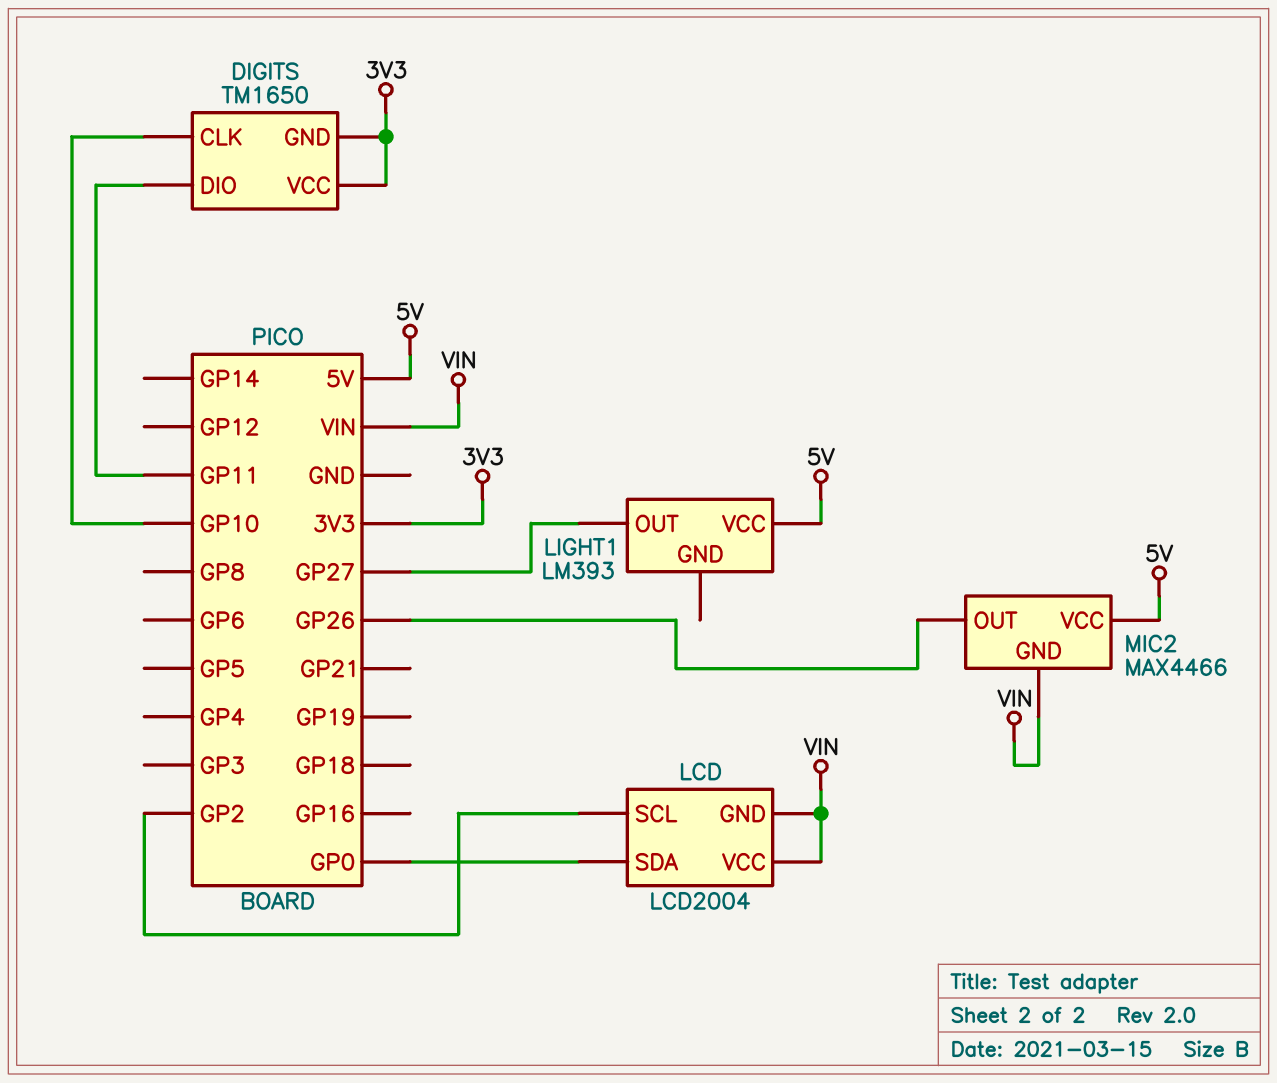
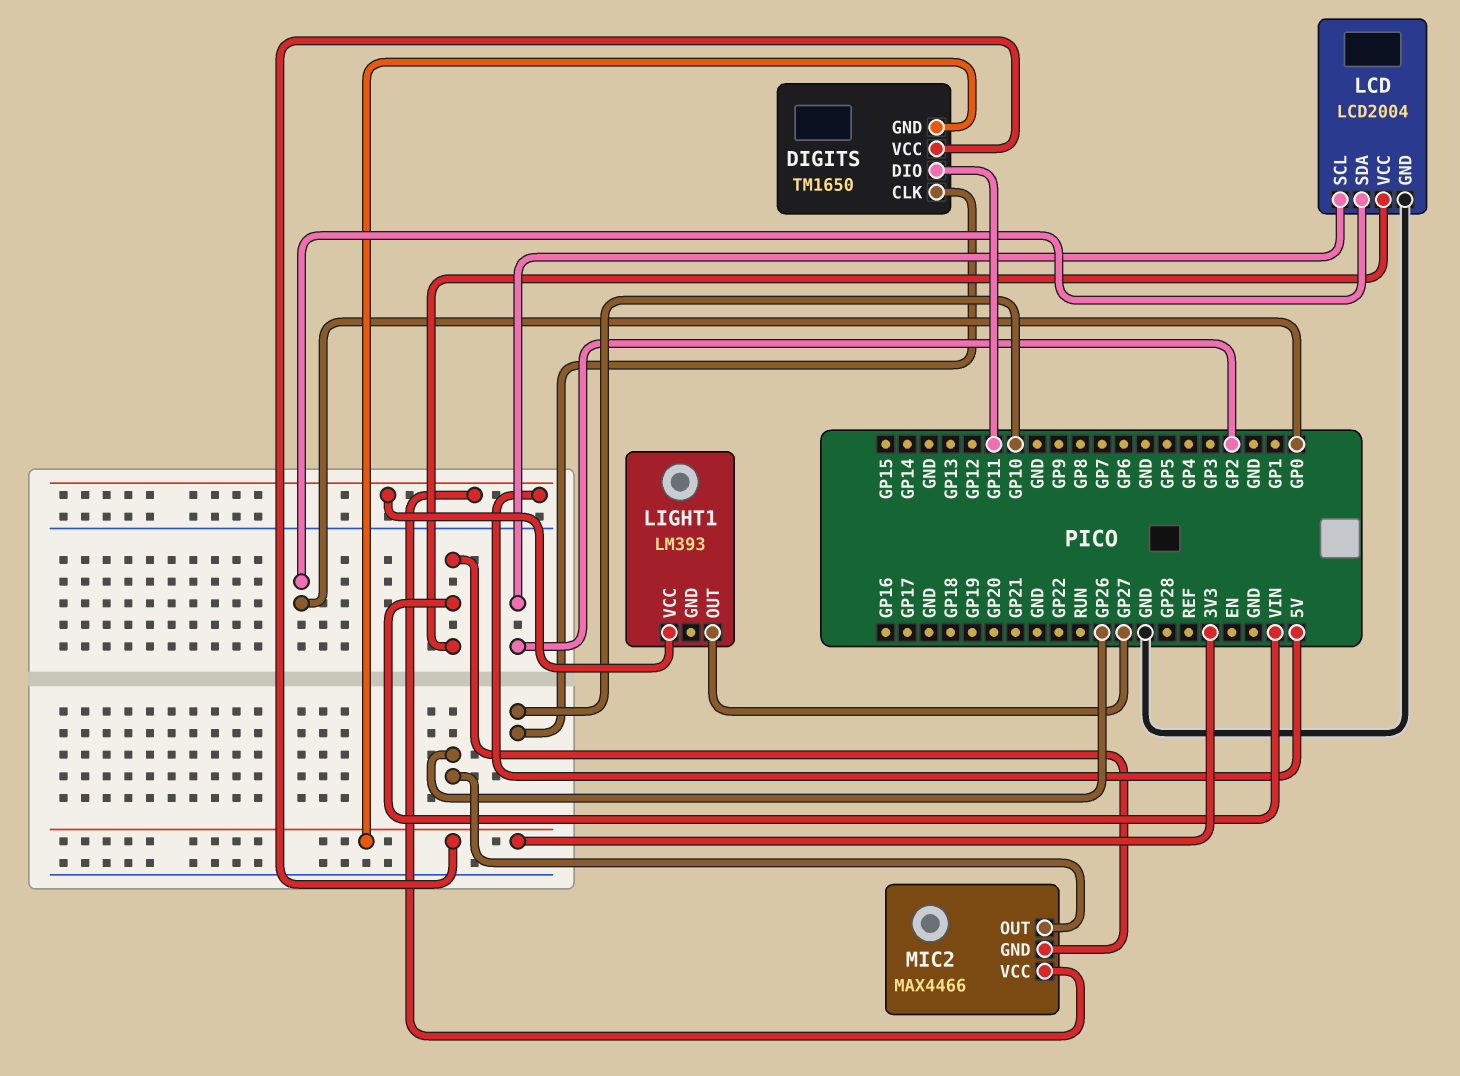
LCD pin GND: VIN -> GND

